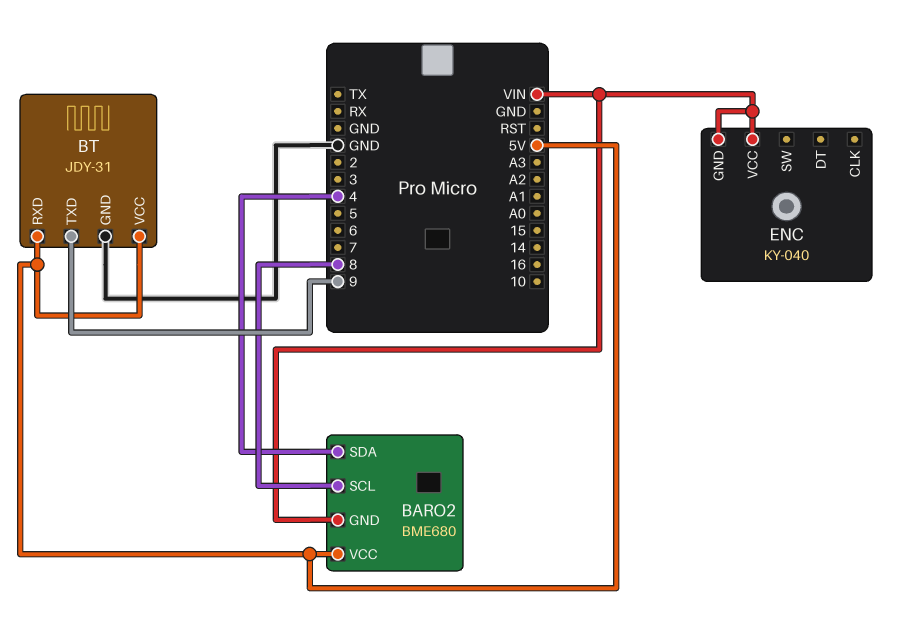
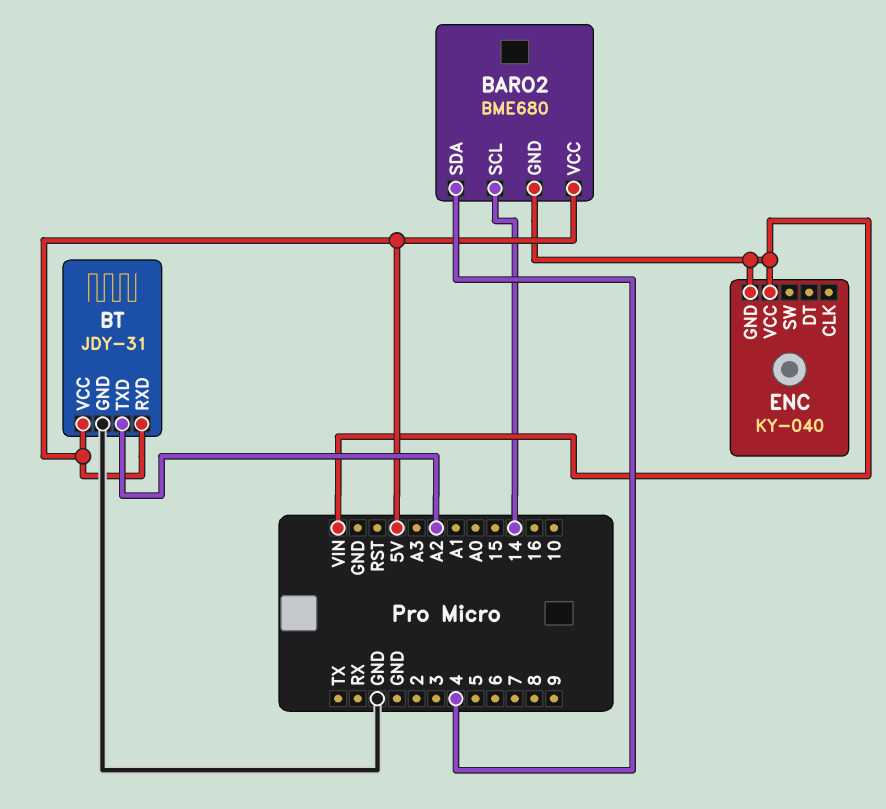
BARO2 pin SCL: 8 -> 14
BT pin TXD: 9 -> A2

